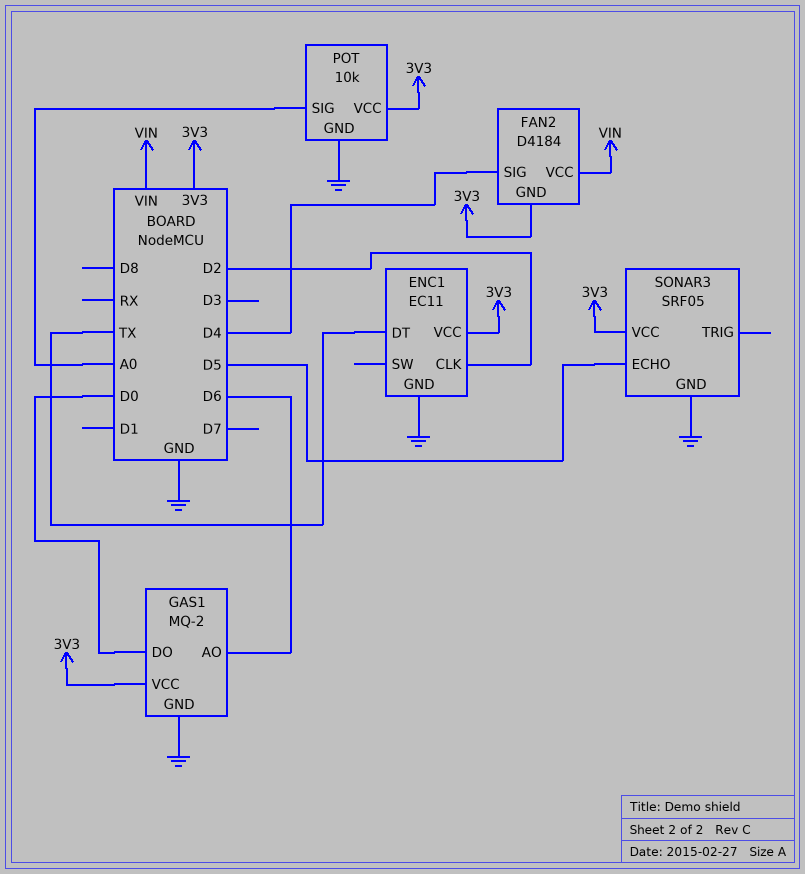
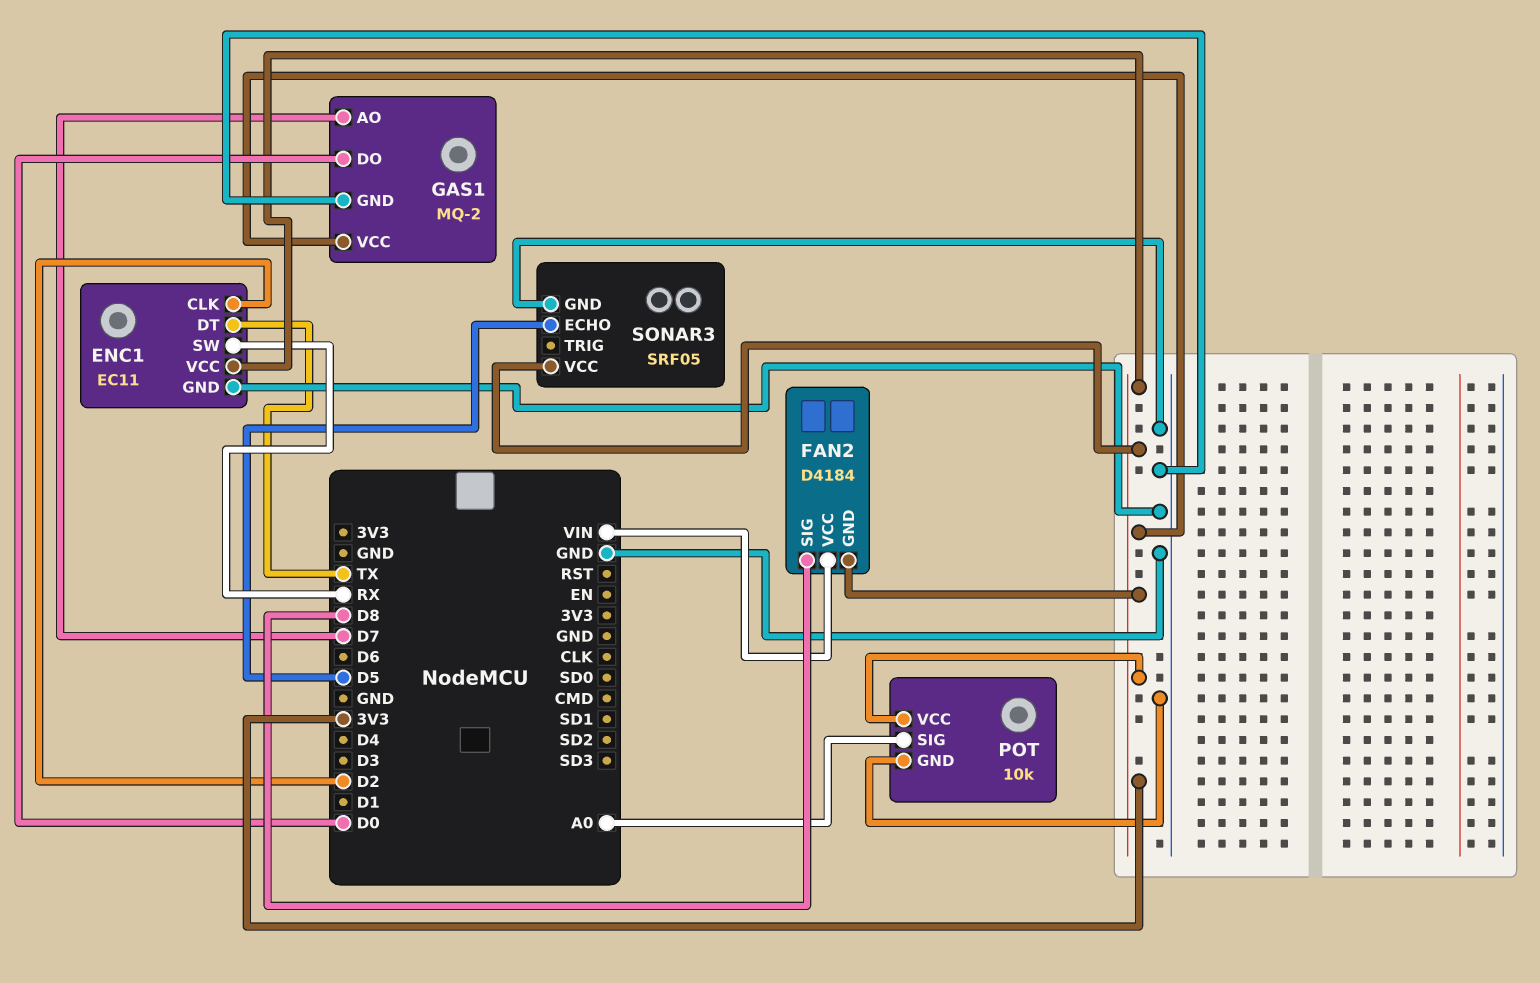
ENC1 pin SW: none -> RX
FAN2 pin SIG: D4 -> D8
GAS1 pin AO: D6 -> D7

